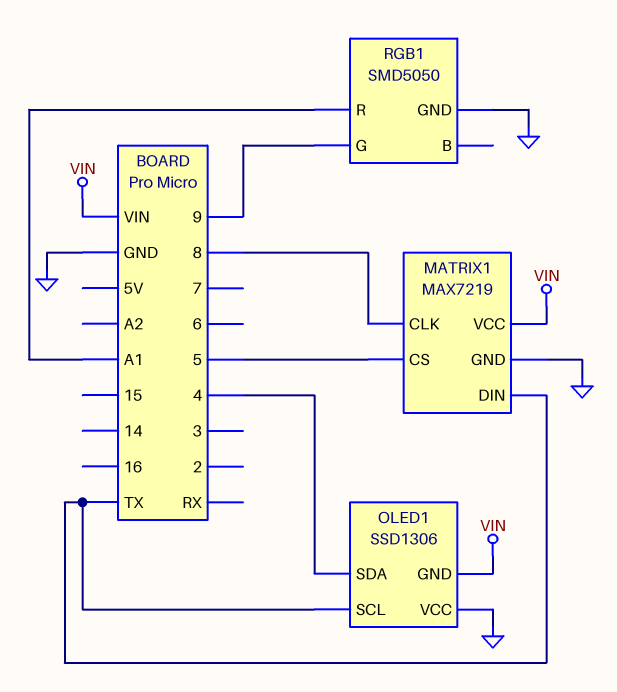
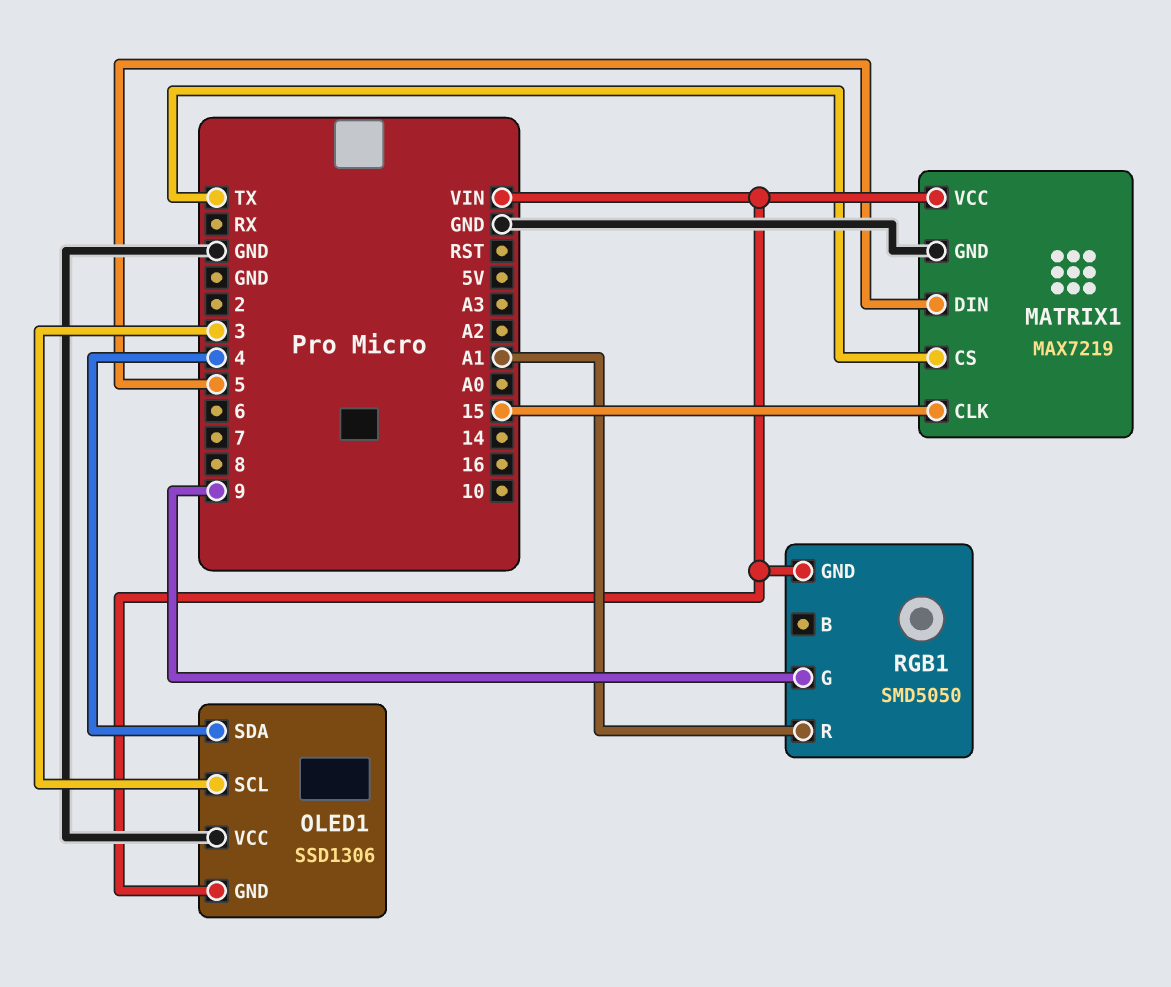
MATRIX1 pin CLK: 8 -> 15
MATRIX1 pin CS: 5 -> TX
MATRIX1 pin DIN: TX -> 5
OLED1 pin SCL: TX -> 3
RGB1 pin GND: GND -> VIN

